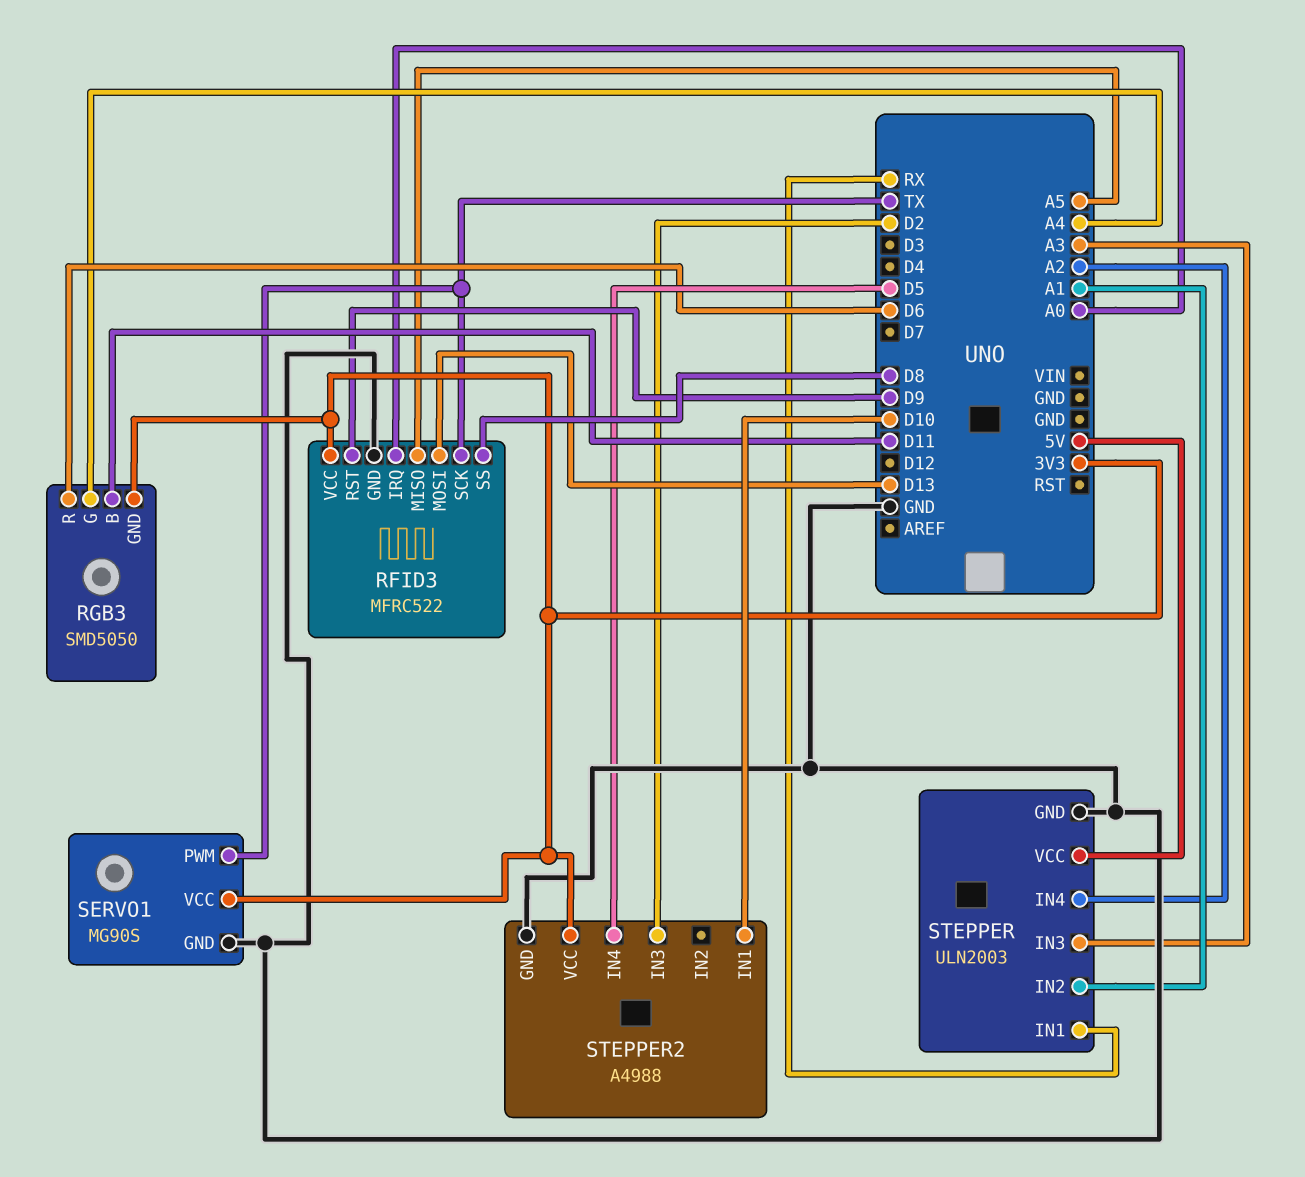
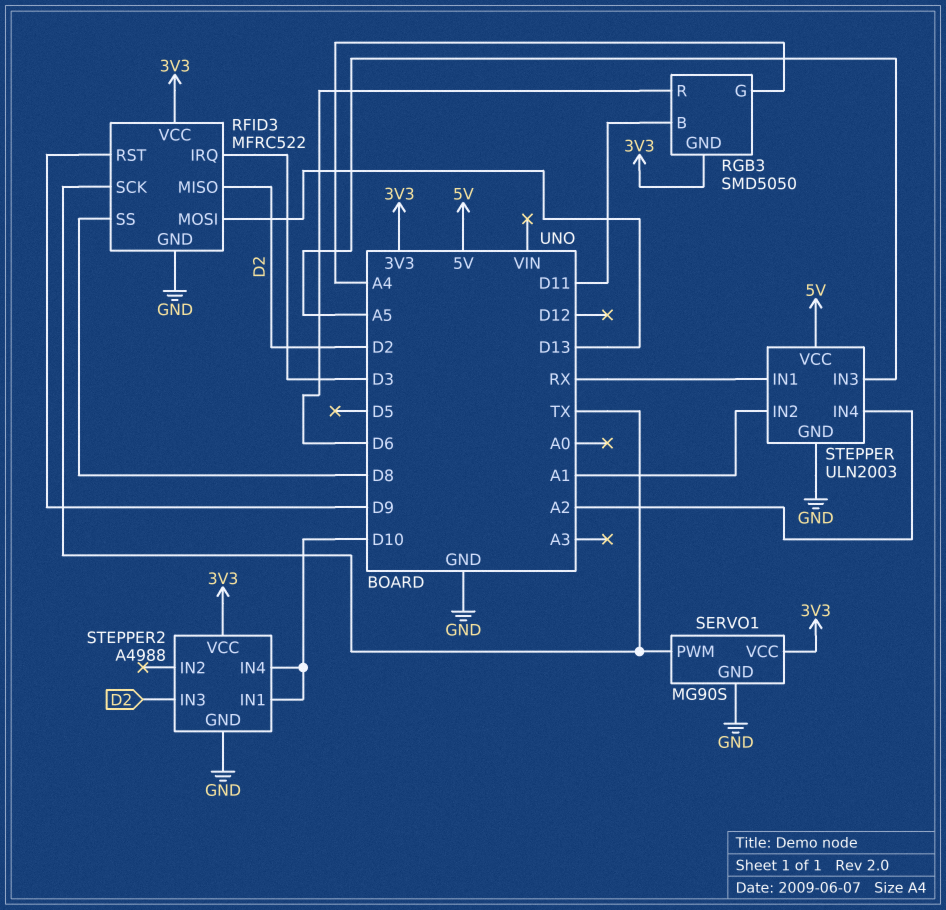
RFID3 pin IRQ: A0 -> D3
RFID3 pin MISO: A5 -> D2
STEPPER pin IN3: A3 -> A5
STEPPER2 pin IN4: D5 -> D10

